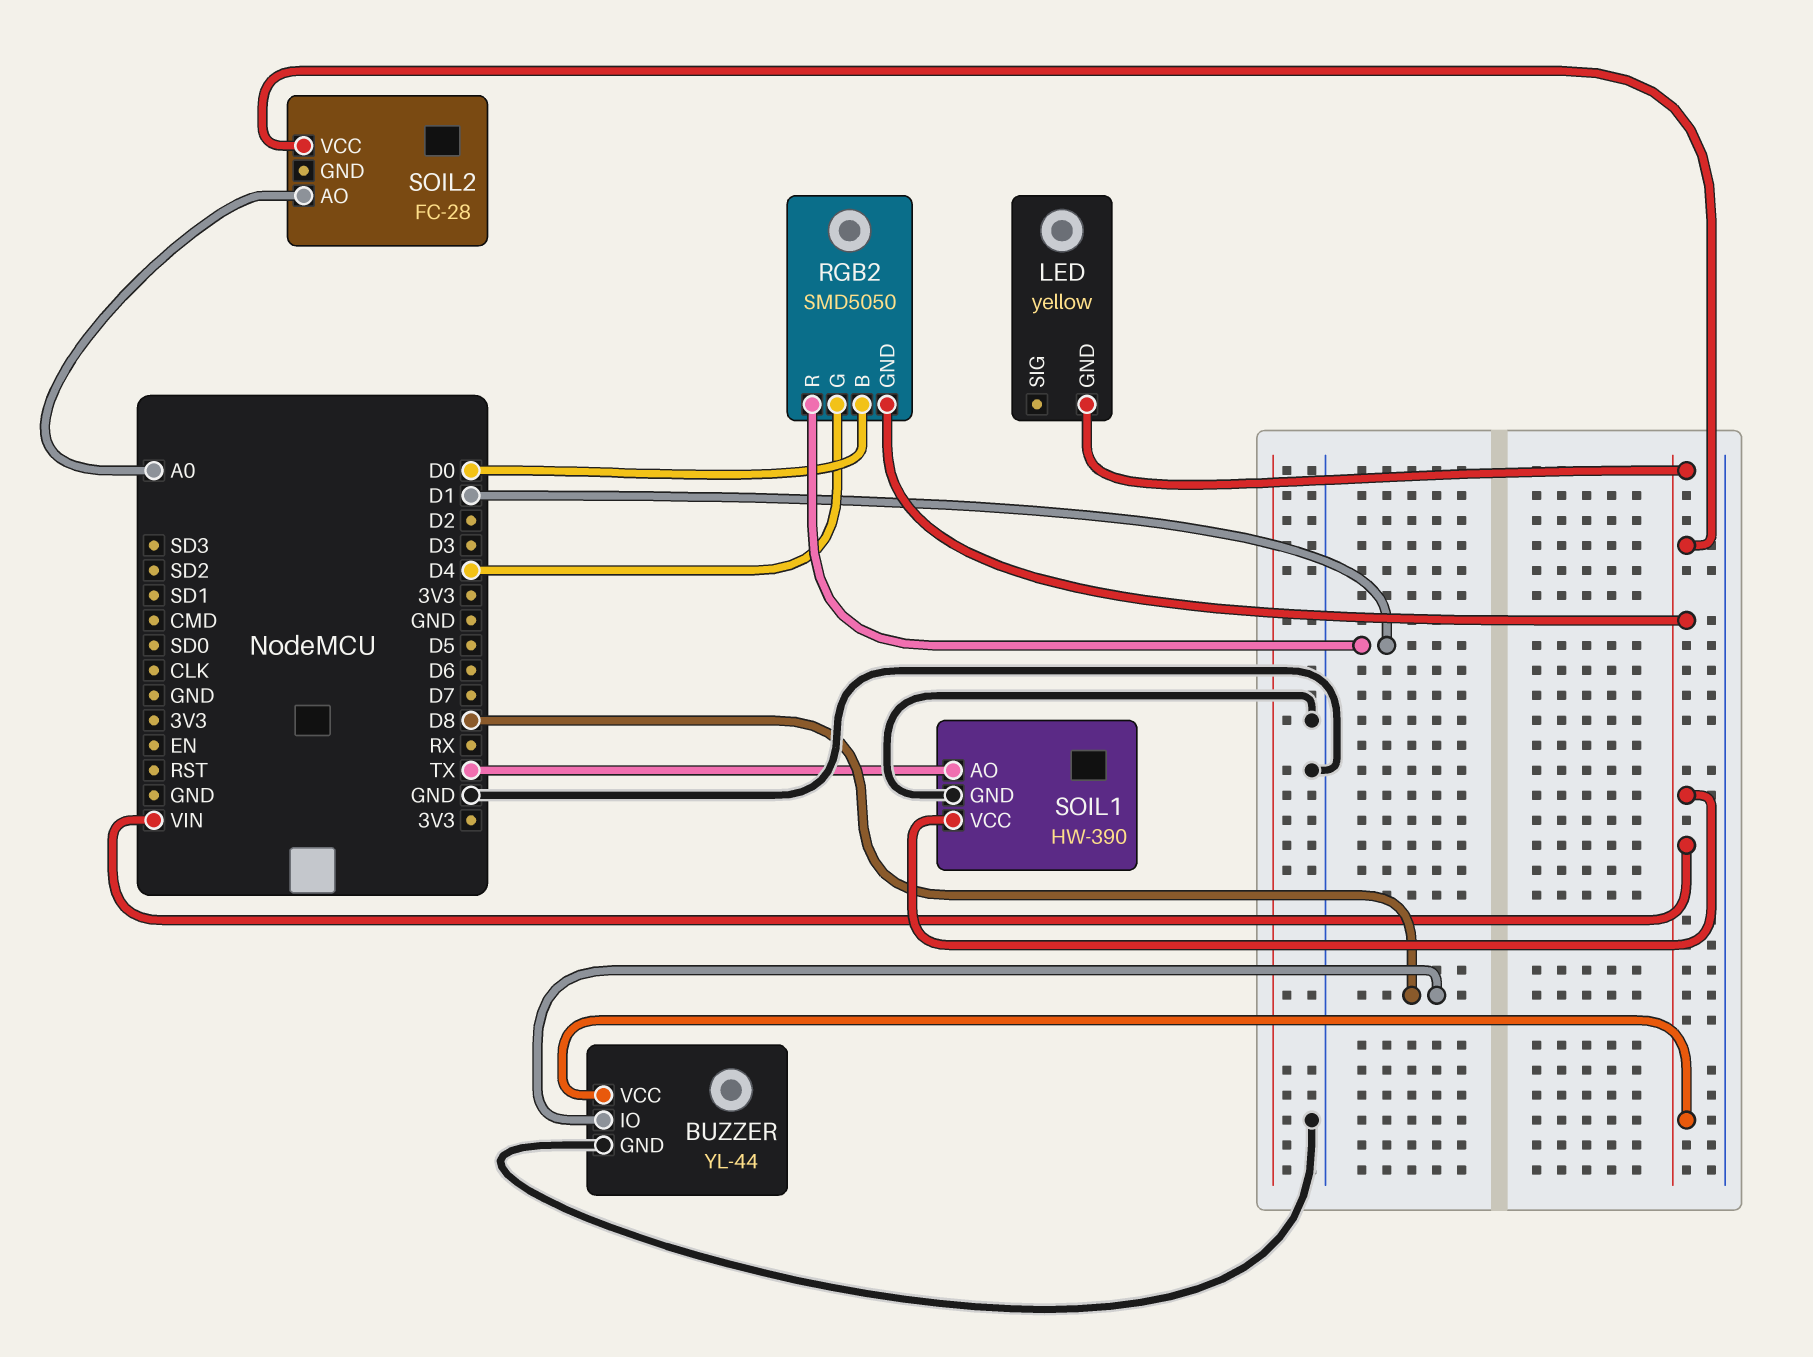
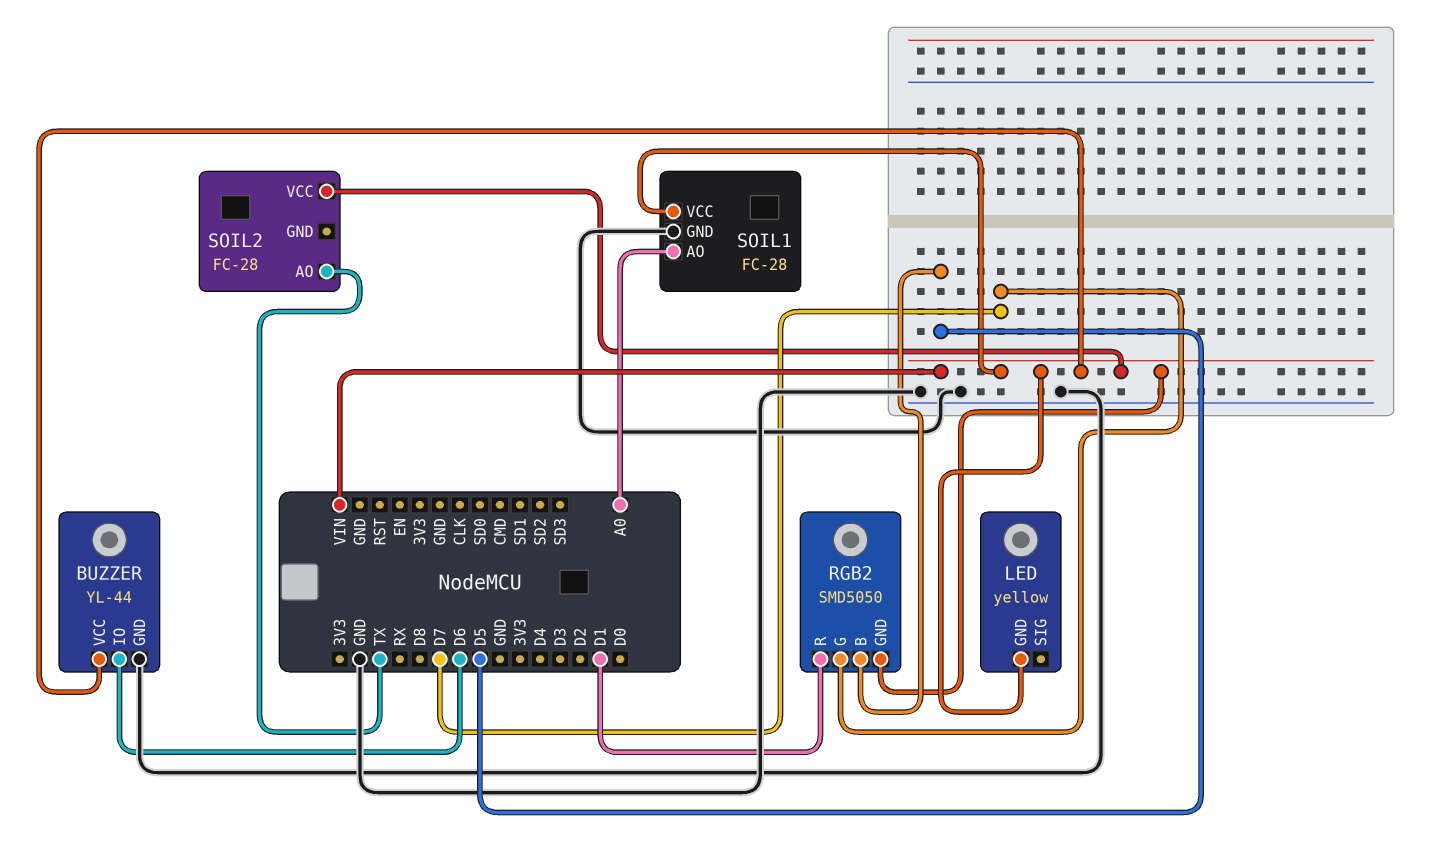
BUZZER pin IO: D8 -> D6
RGB2 pin B: D0 -> D5
RGB2 pin G: D4 -> D7
SOIL1: HW-390 -> FC-28
SOIL1 pin AO: TX -> A0
SOIL2 pin AO: A0 -> TX

